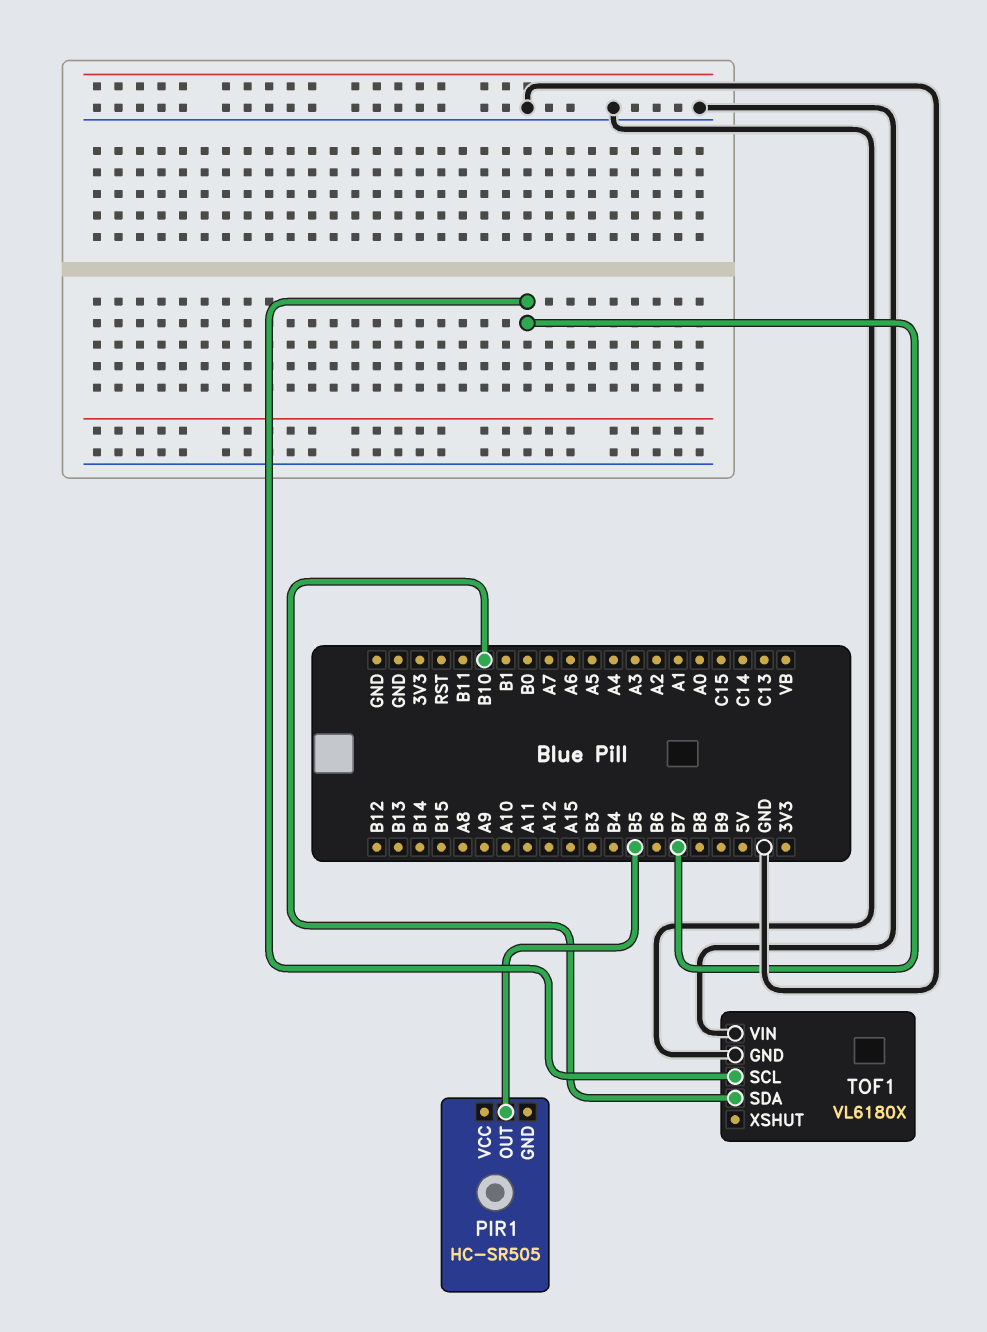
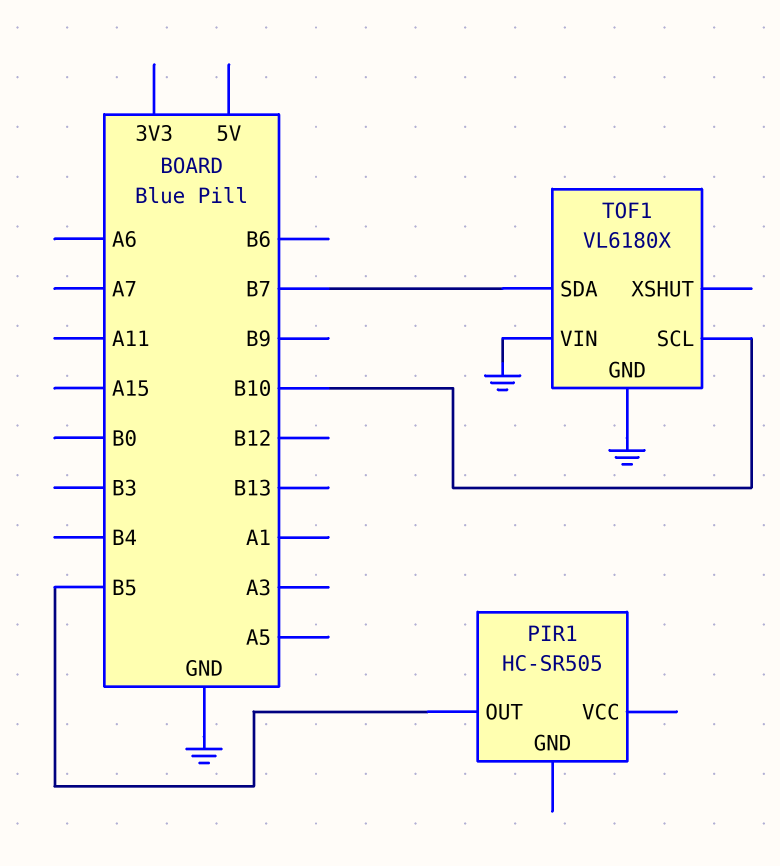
TOF1 pin SCL: B7 -> B10
TOF1 pin SDA: B10 -> B7

